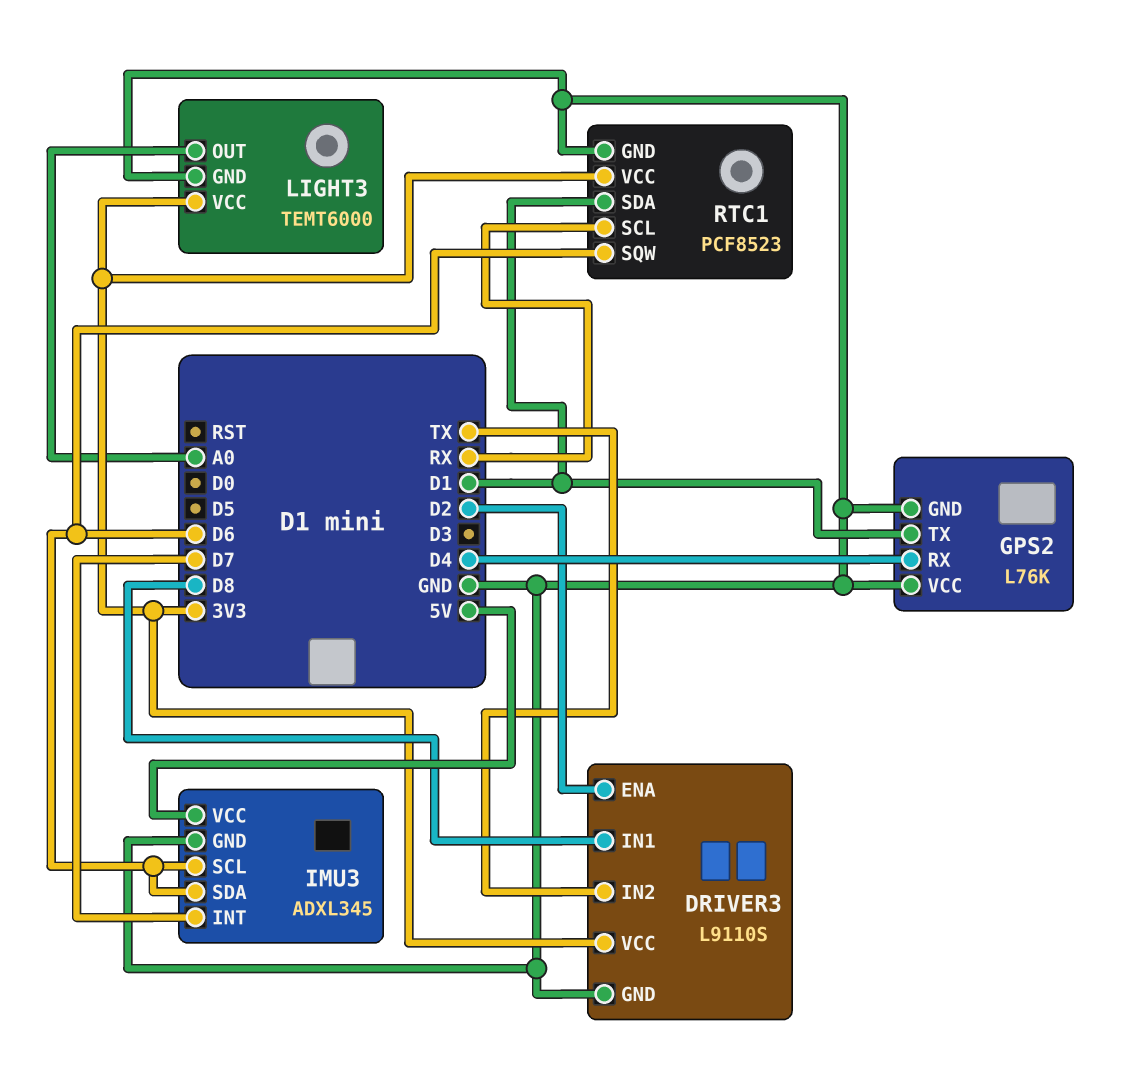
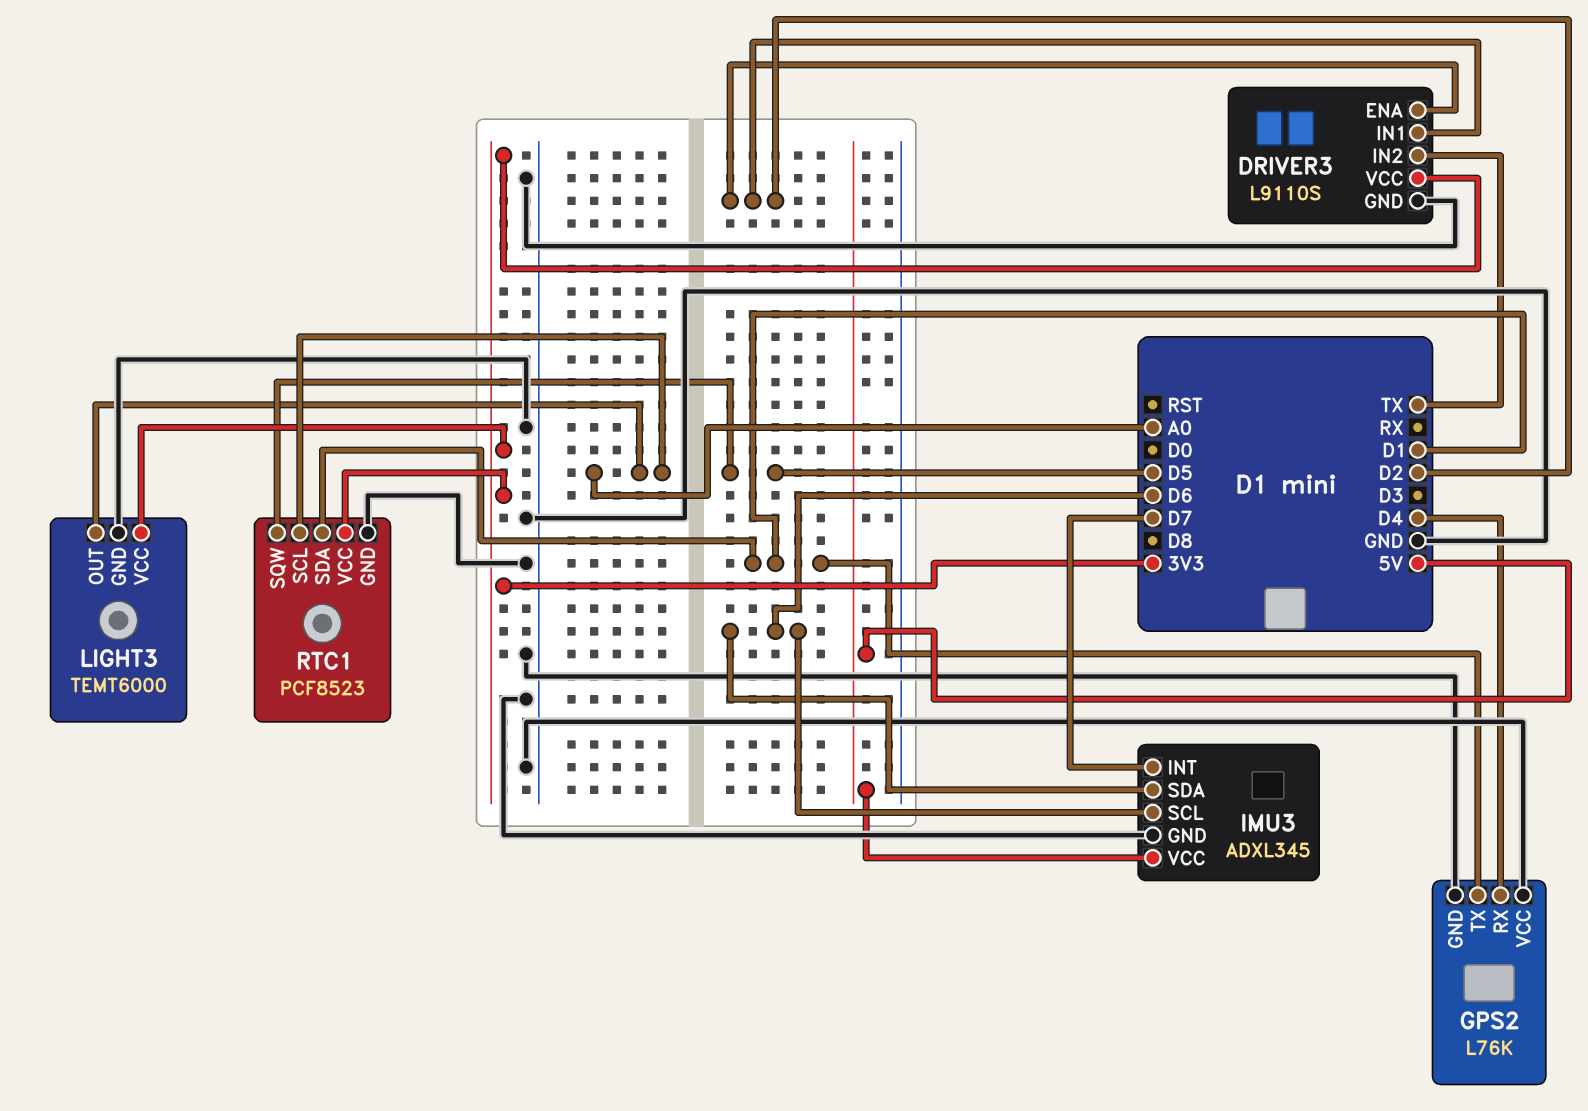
DRIVER3 pin IN1: D8 -> D2
RTC1 pin SCL: RX -> A0
RTC1 pin SQW: D6 -> D5

